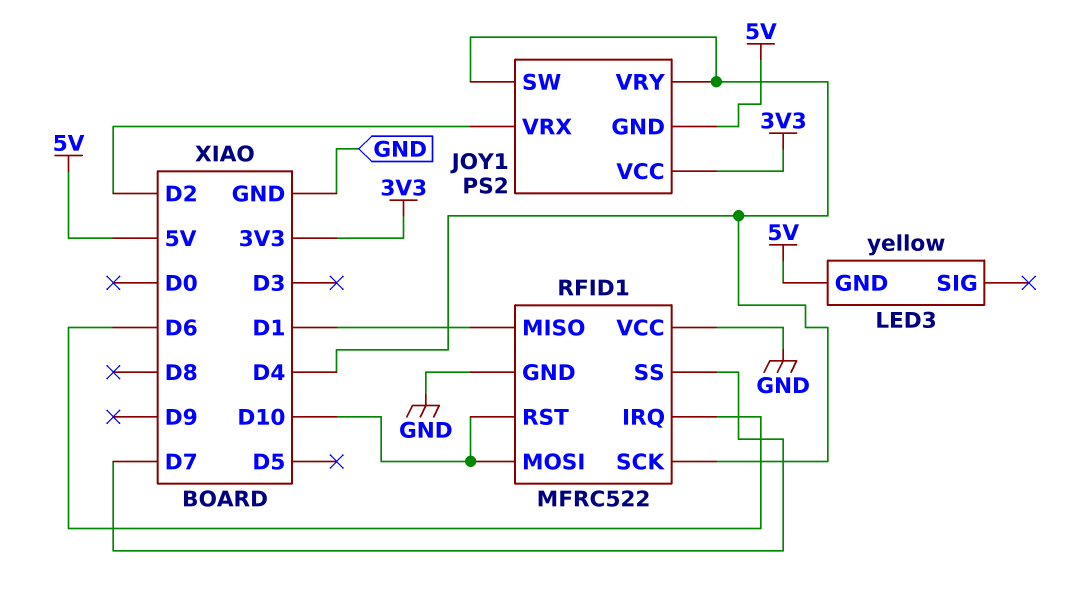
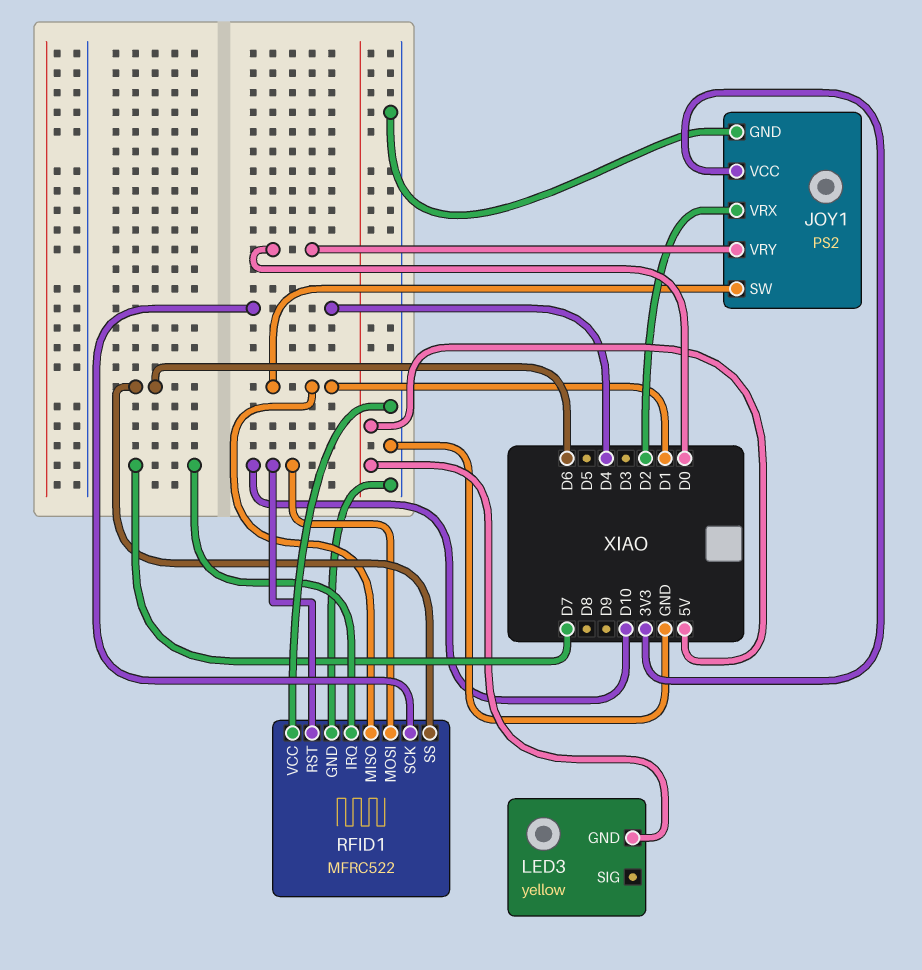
JOY1 pin GND: 5V -> GND
JOY1 pin SW: D4 -> D1
JOY1 pin VRY: D4 -> D0
RFID1 pin IRQ: D6 -> D7
RFID1 pin SS: D7 -> D6

